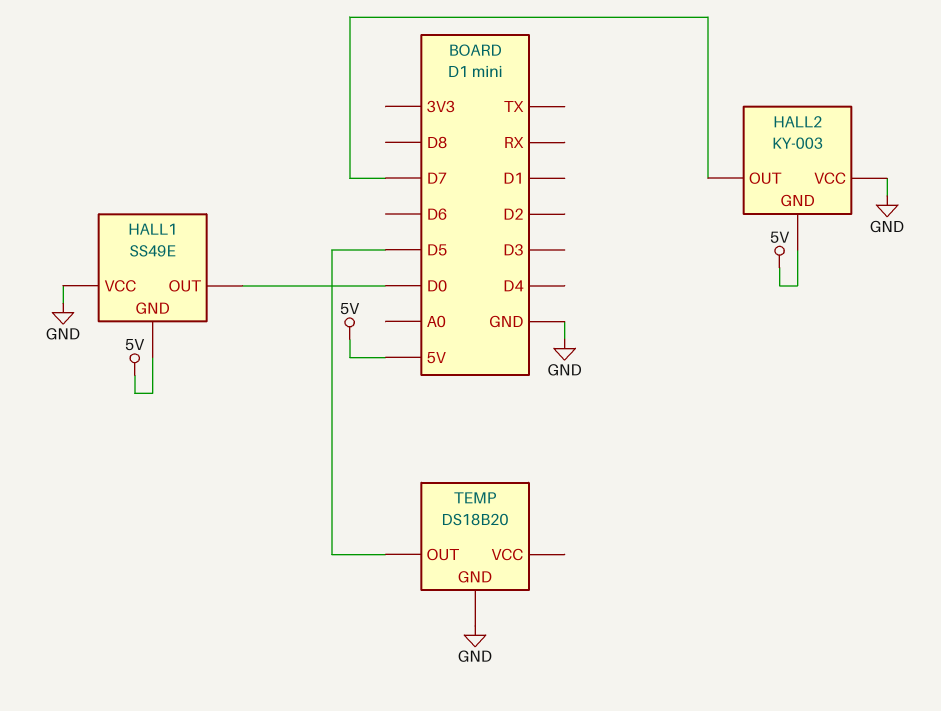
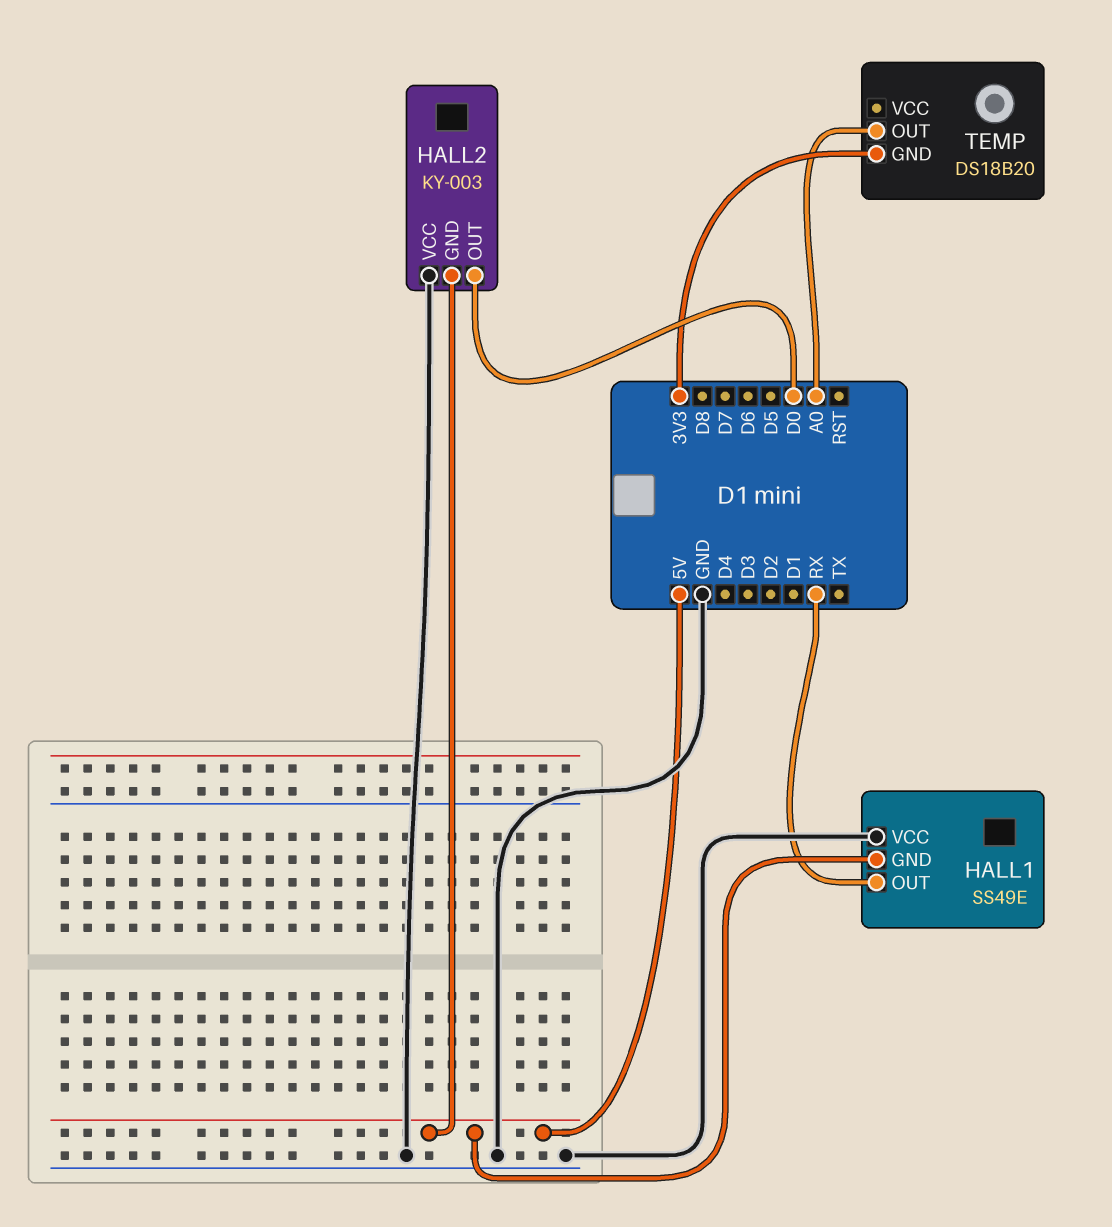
HALL1 pin OUT: D0 -> RX
HALL2 pin OUT: D7 -> D0
TEMP pin GND: GND -> 3V3
TEMP pin OUT: D5 -> A0

